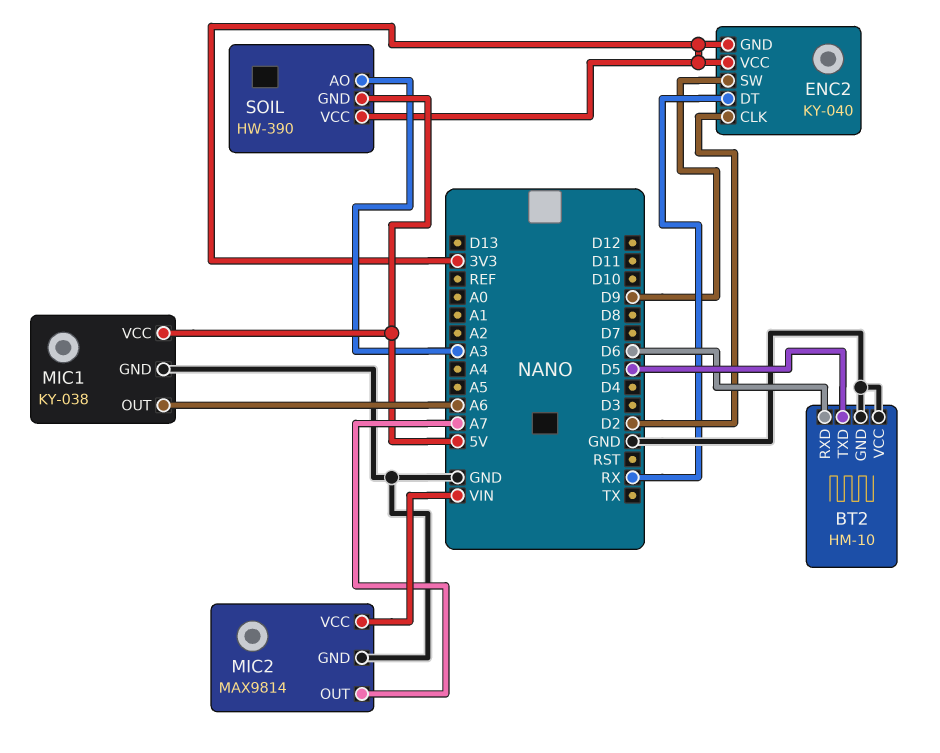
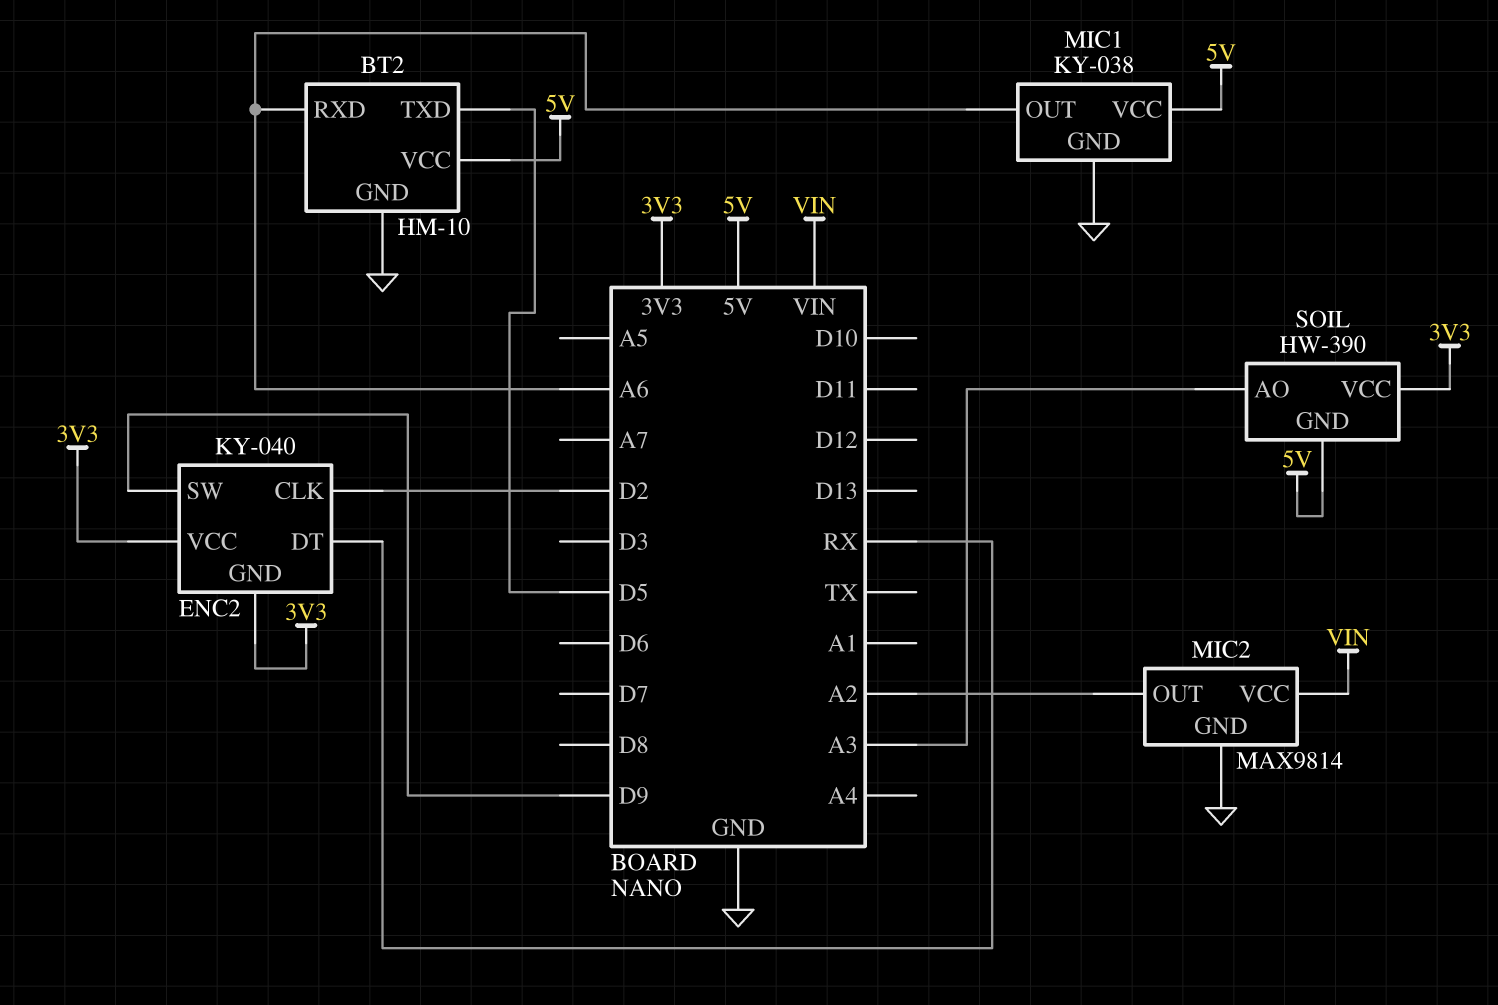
BT2 pin RXD: D6 -> A6
BT2 pin VCC: GND -> 5V
MIC2 pin OUT: A7 -> A2

